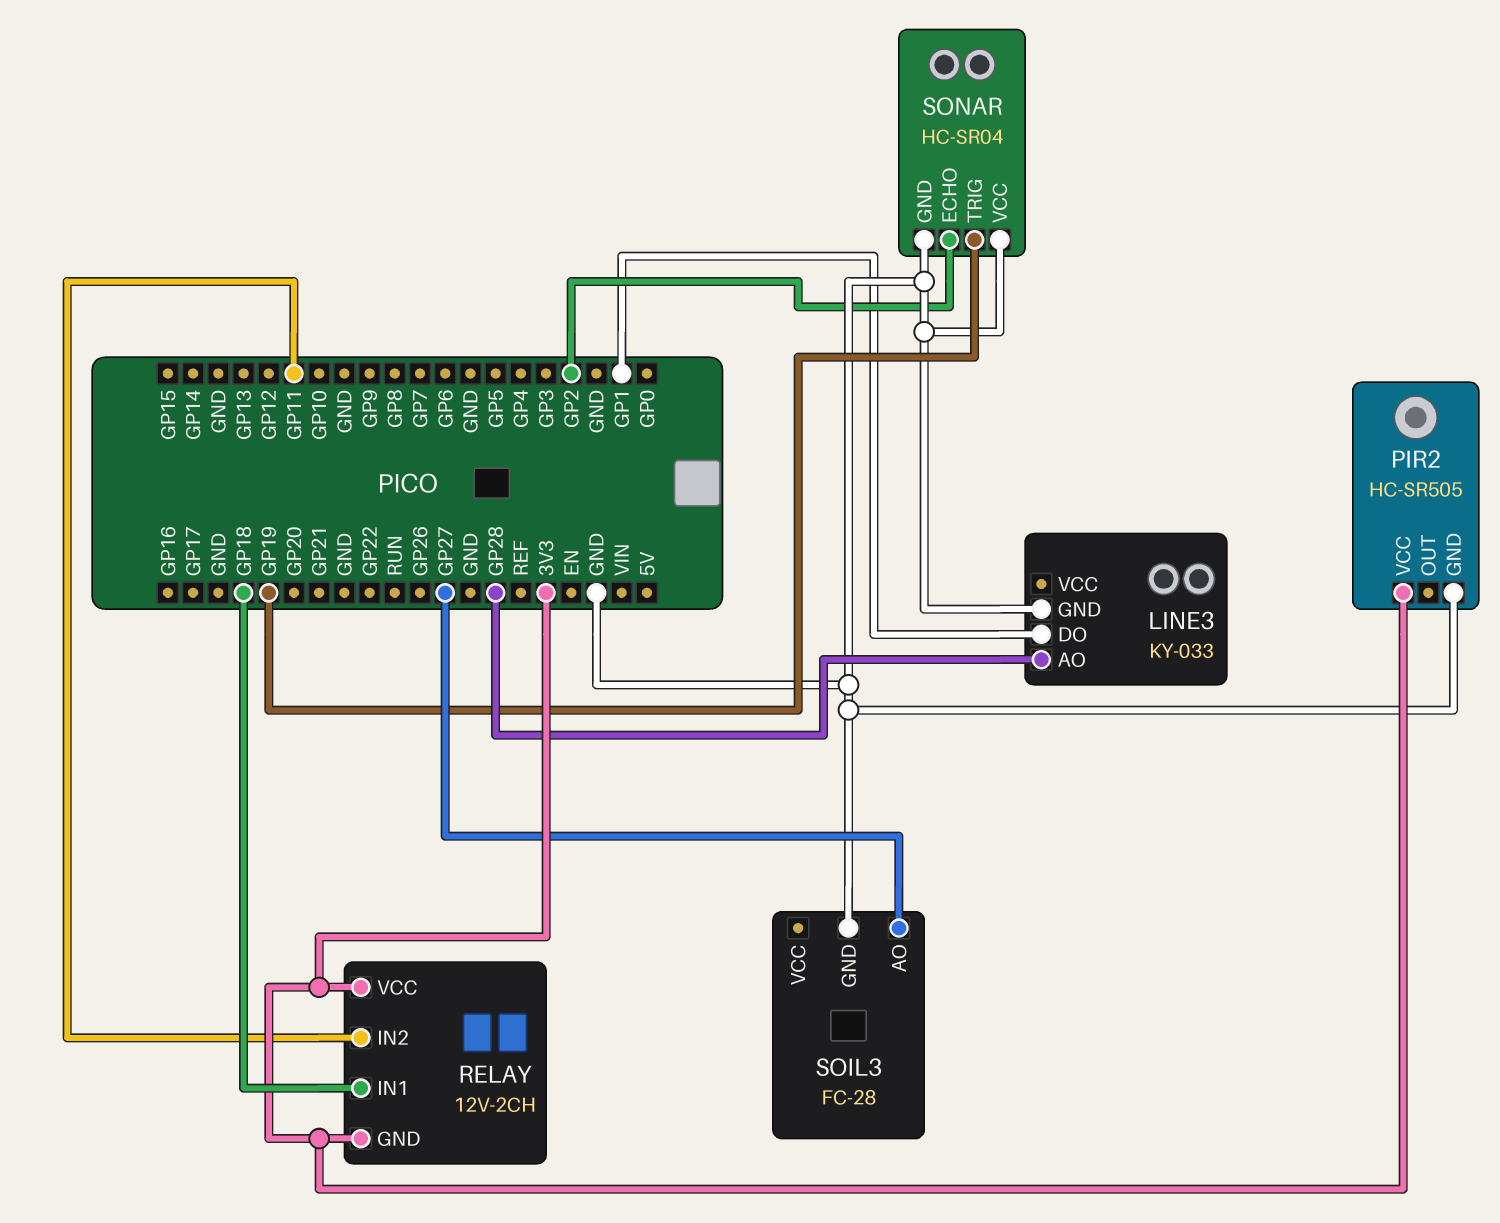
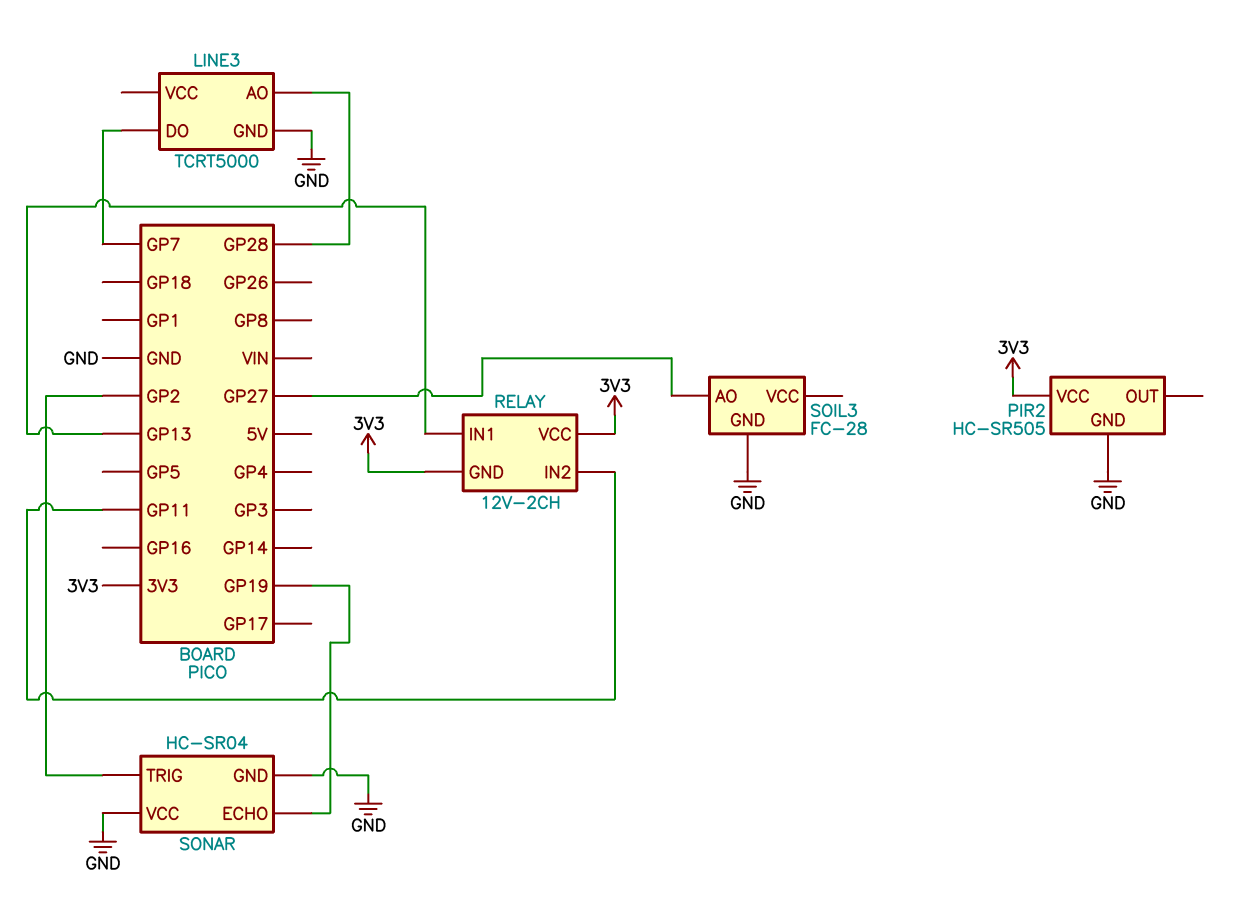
LINE3: KY-033 -> TCRT5000
LINE3 pin DO: GP1 -> GP7
RELAY pin IN1: GP18 -> GP13
SONAR pin ECHO: GP2 -> GP19
SONAR pin TRIG: GP19 -> GP2

